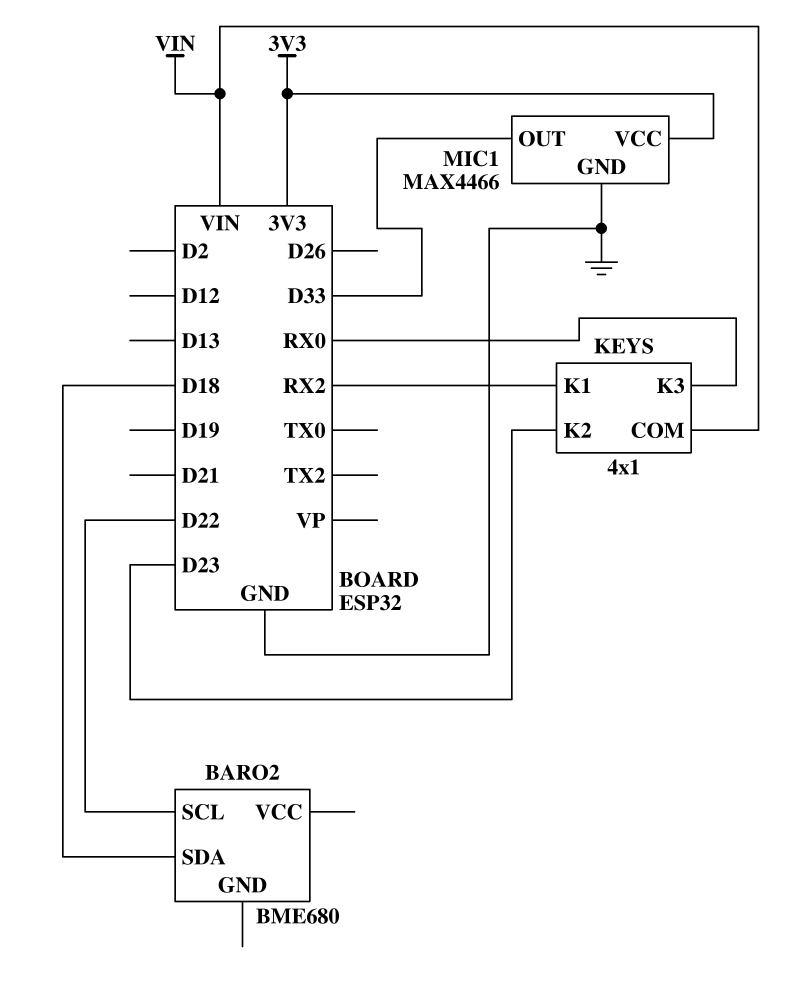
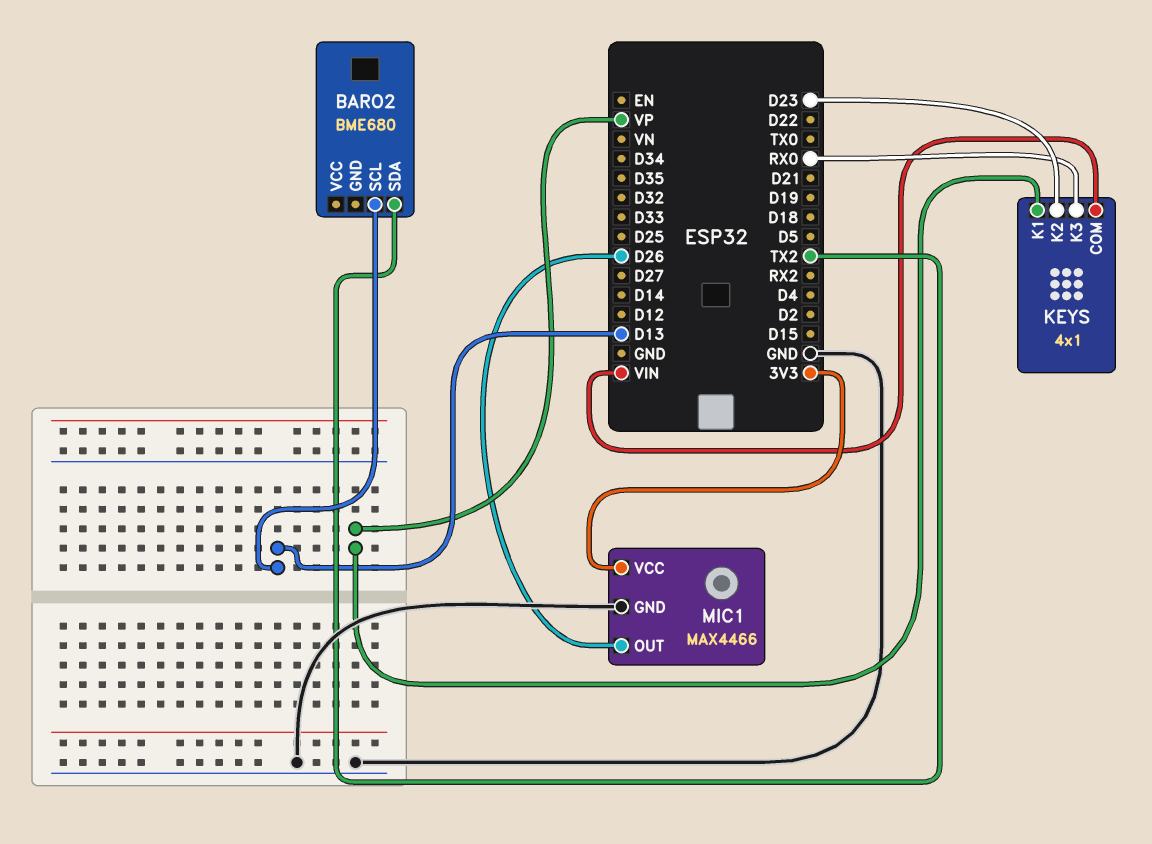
BARO2 pin SCL: D22 -> D13
BARO2 pin SDA: D18 -> TX2
KEYS pin K1: RX2 -> VP
MIC1 pin OUT: D33 -> D26

